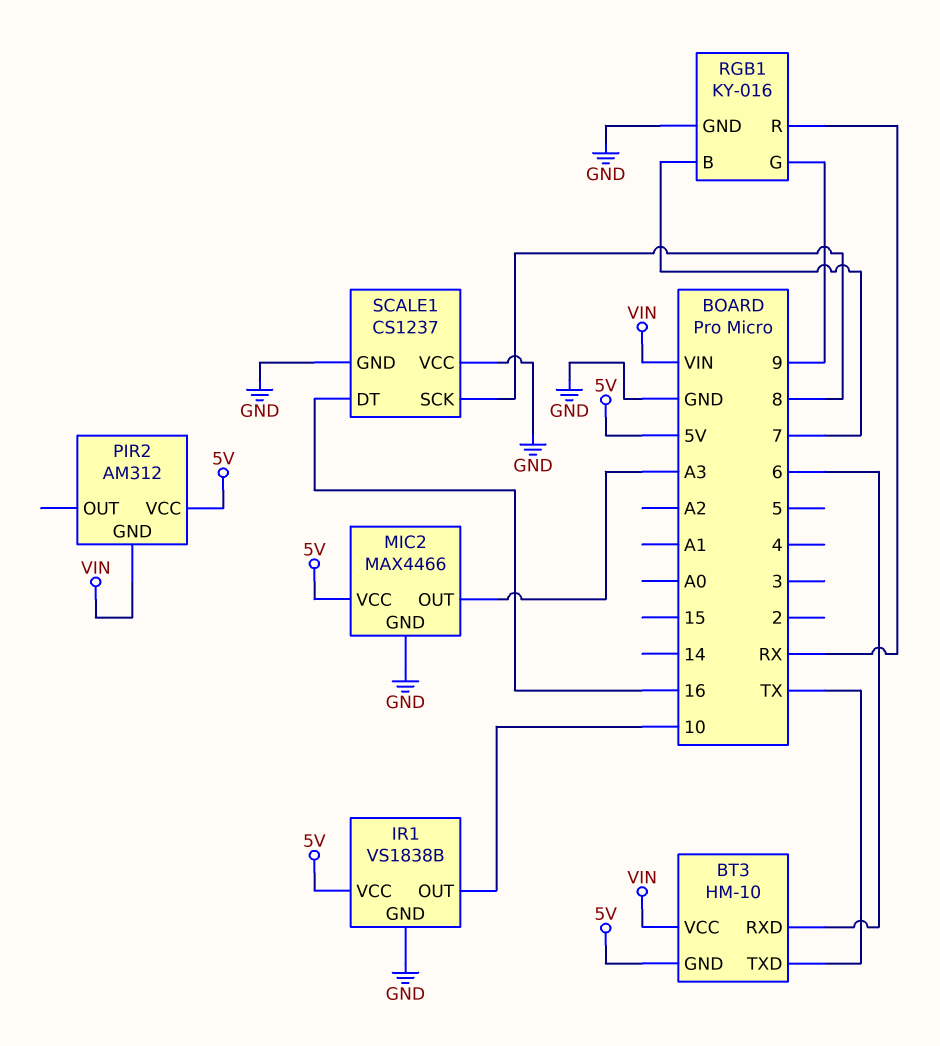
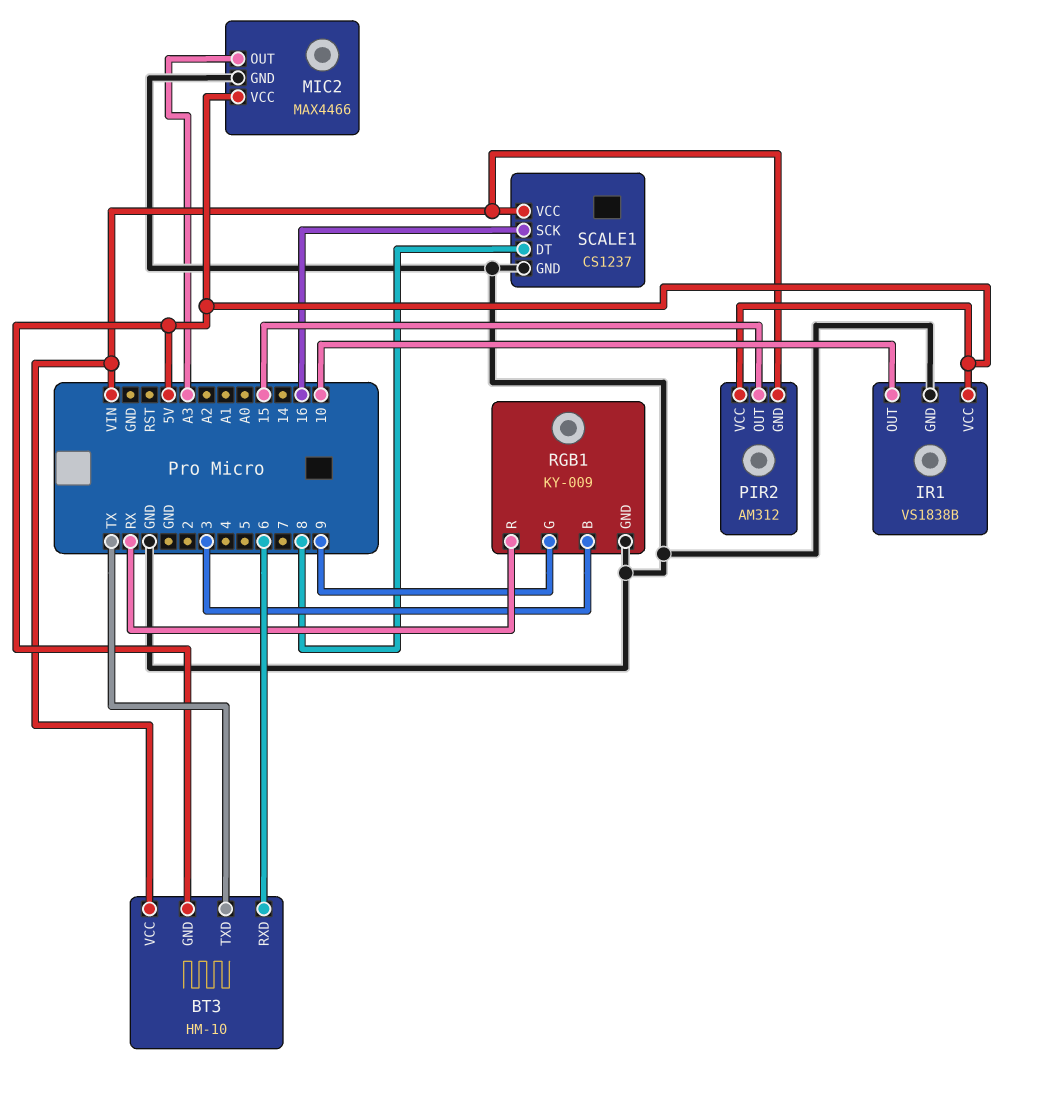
PIR2 pin OUT: none -> 15
RGB1: KY-016 -> KY-009
RGB1 pin B: 7 -> 3
SCALE1 pin DT: 16 -> 8
SCALE1 pin SCK: 8 -> 16
SCALE1 pin VCC: GND -> VIN

